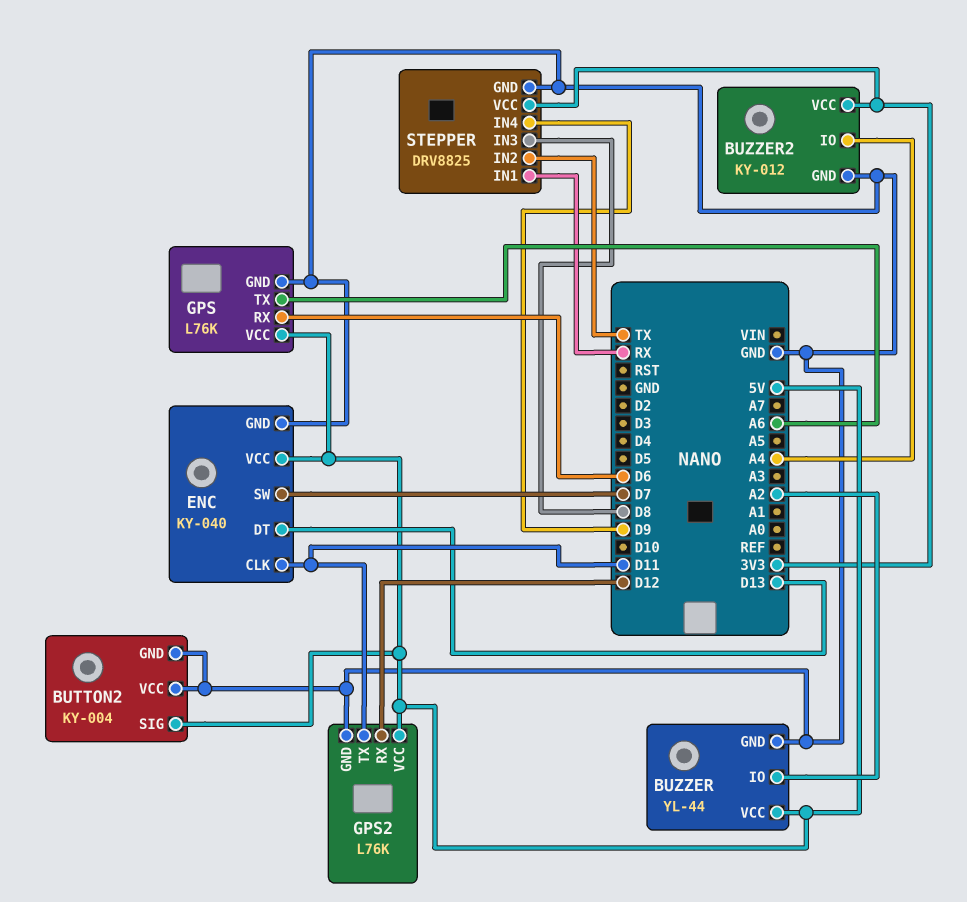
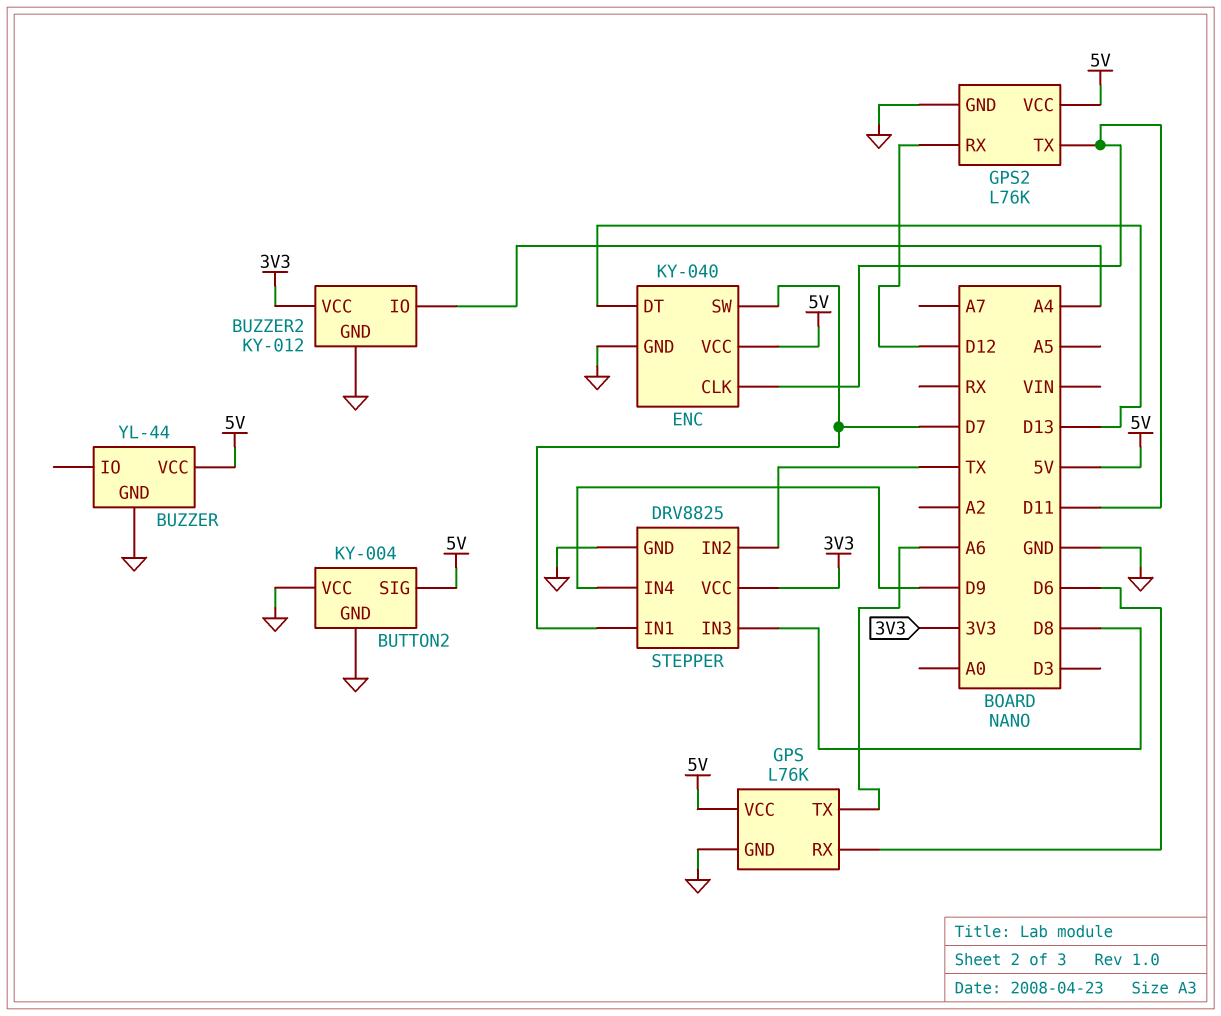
BUZZER pin IO: A2 -> none
STEPPER pin IN1: RX -> D7

